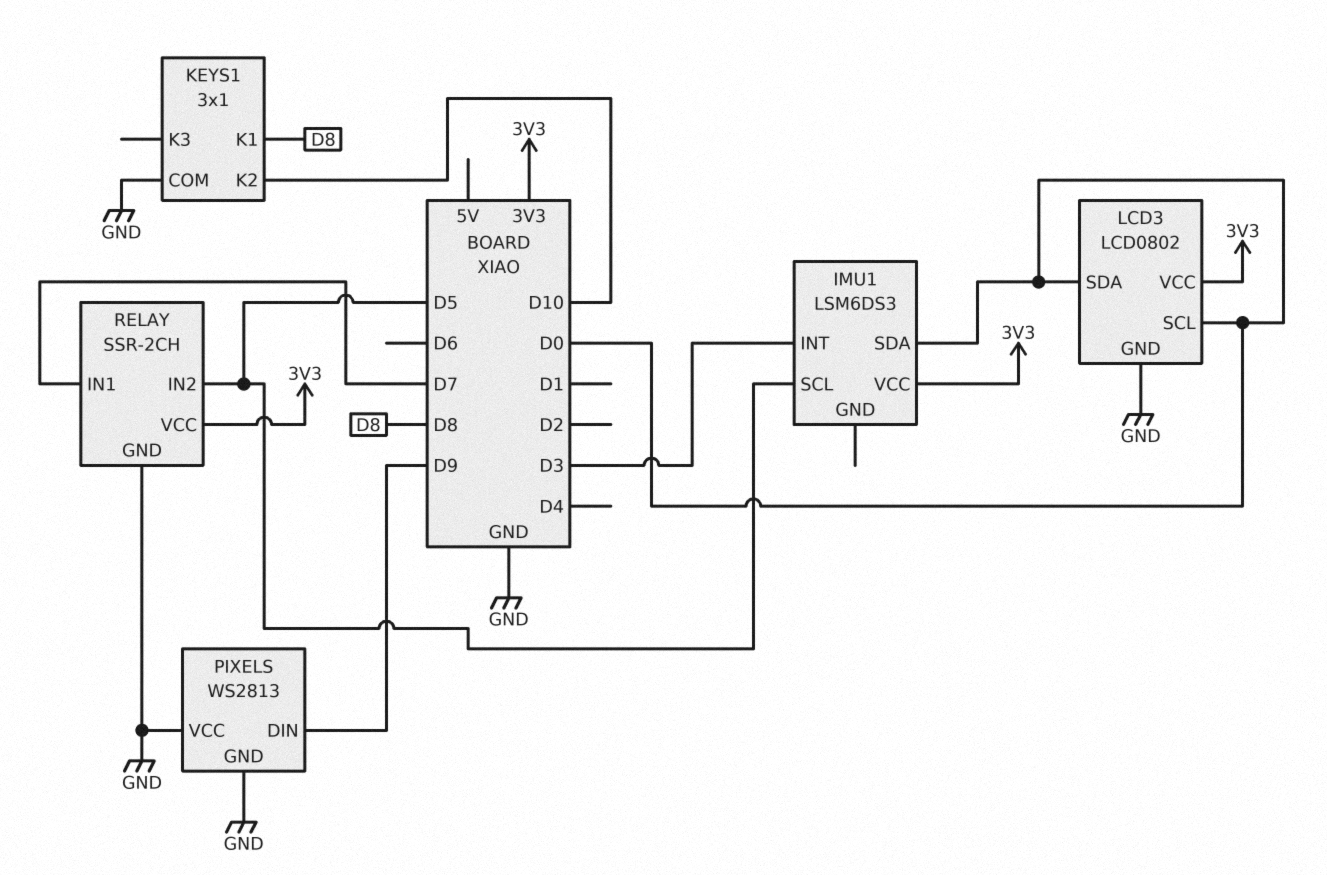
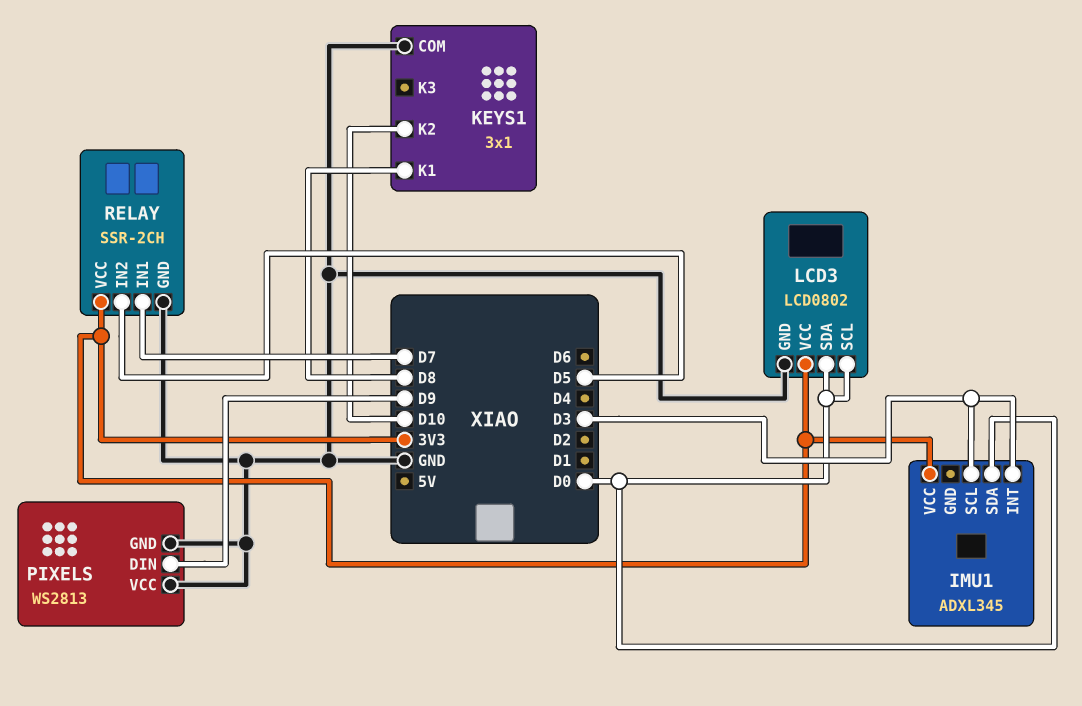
IMU1: LSM6DS3 -> ADXL345
IMU1 pin SCL: D5 -> D3

